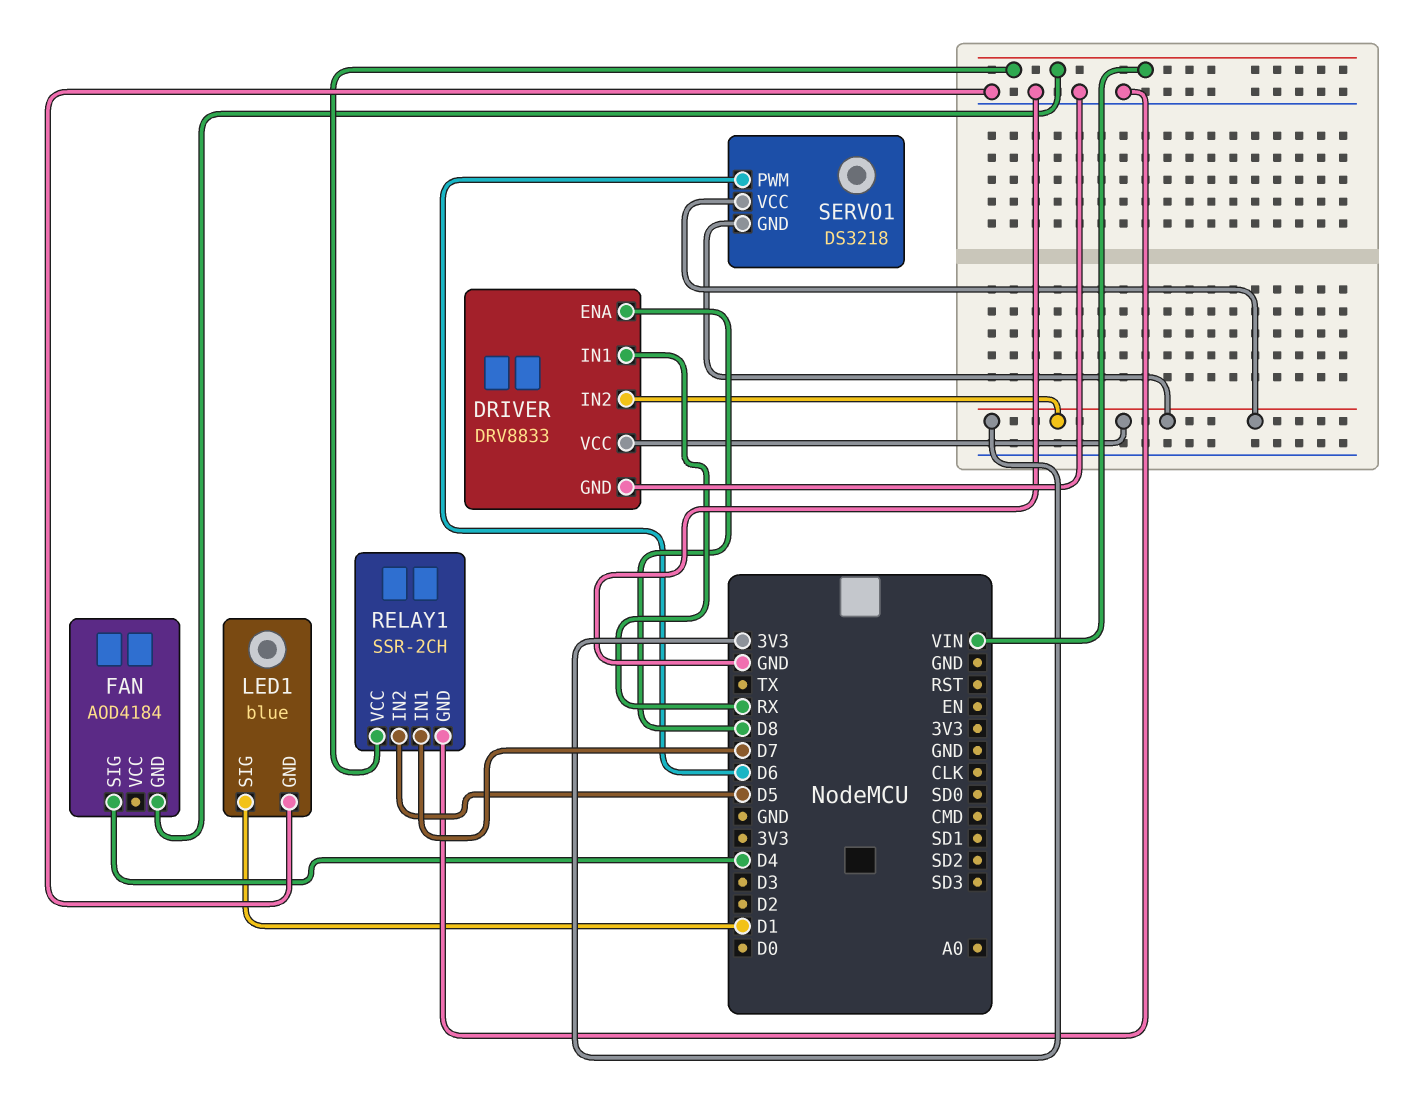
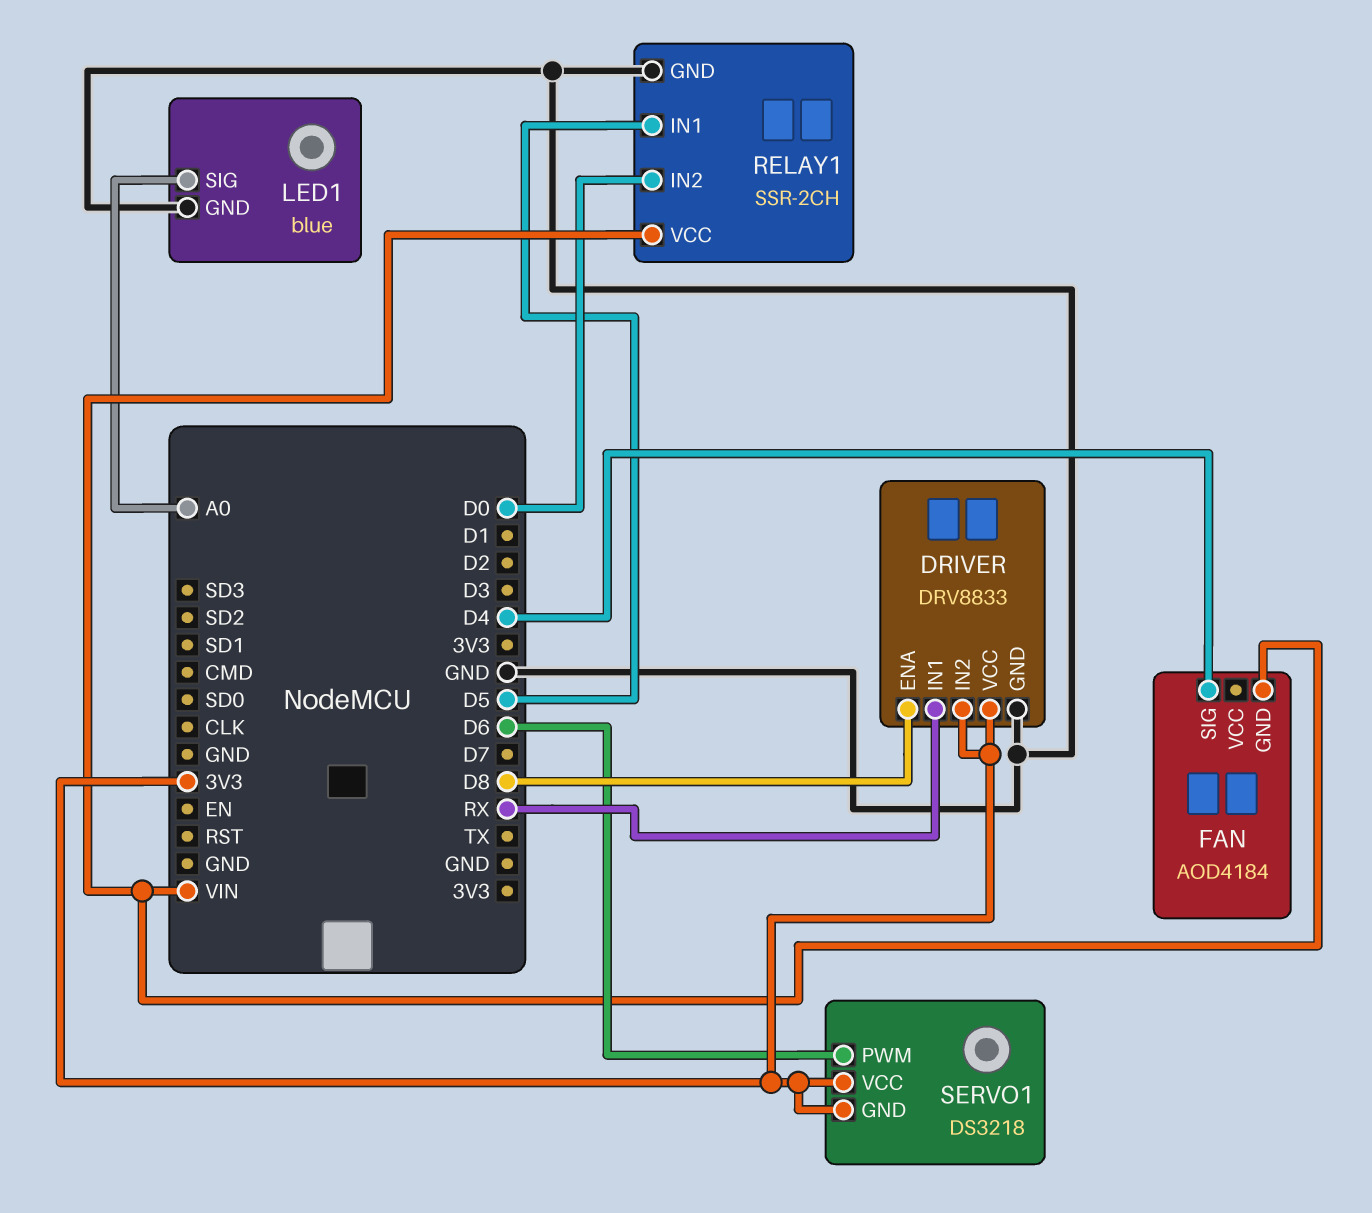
LED1 pin SIG: D1 -> A0
RELAY1 pin IN1: D7 -> D5
RELAY1 pin IN2: D5 -> D0

